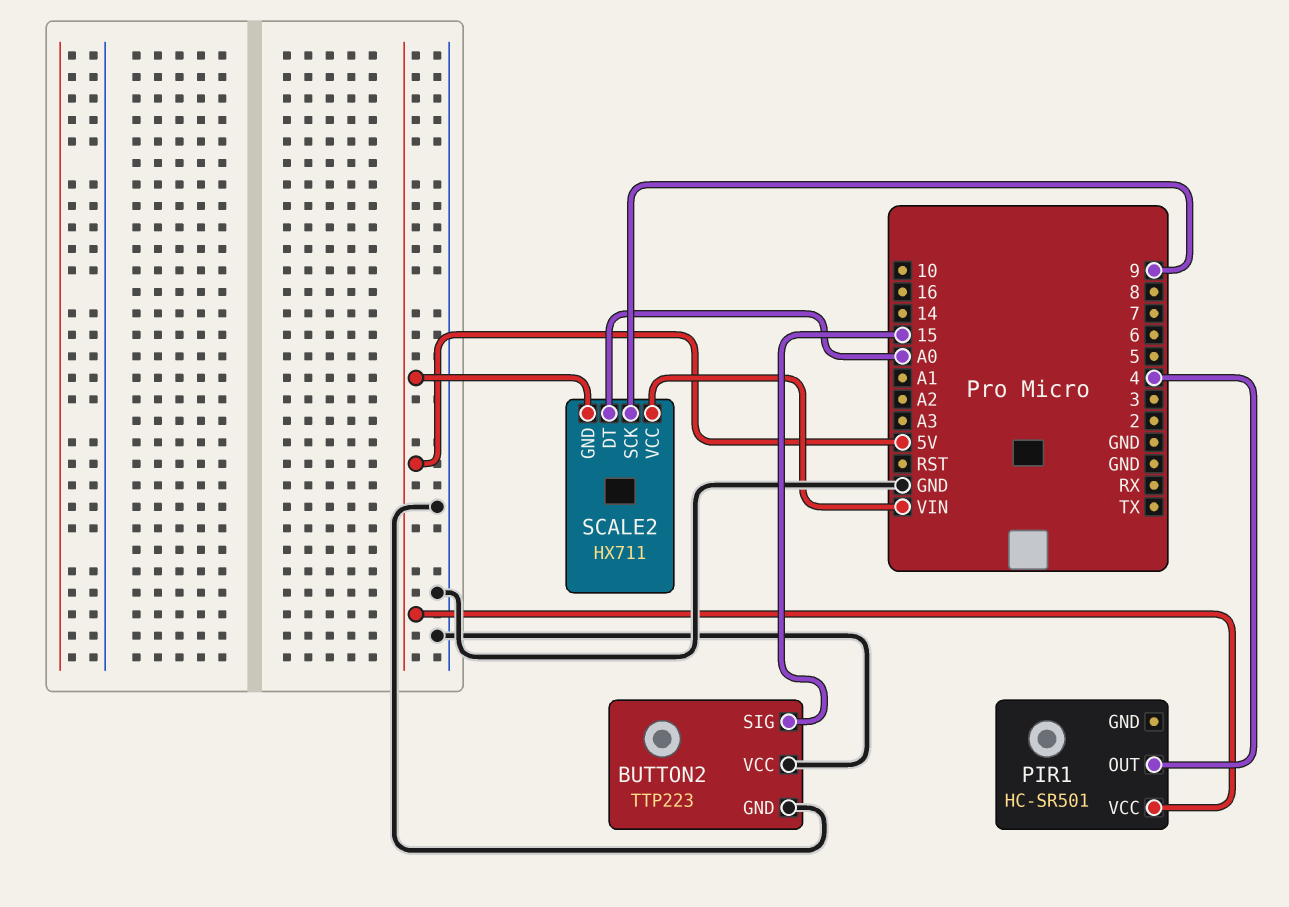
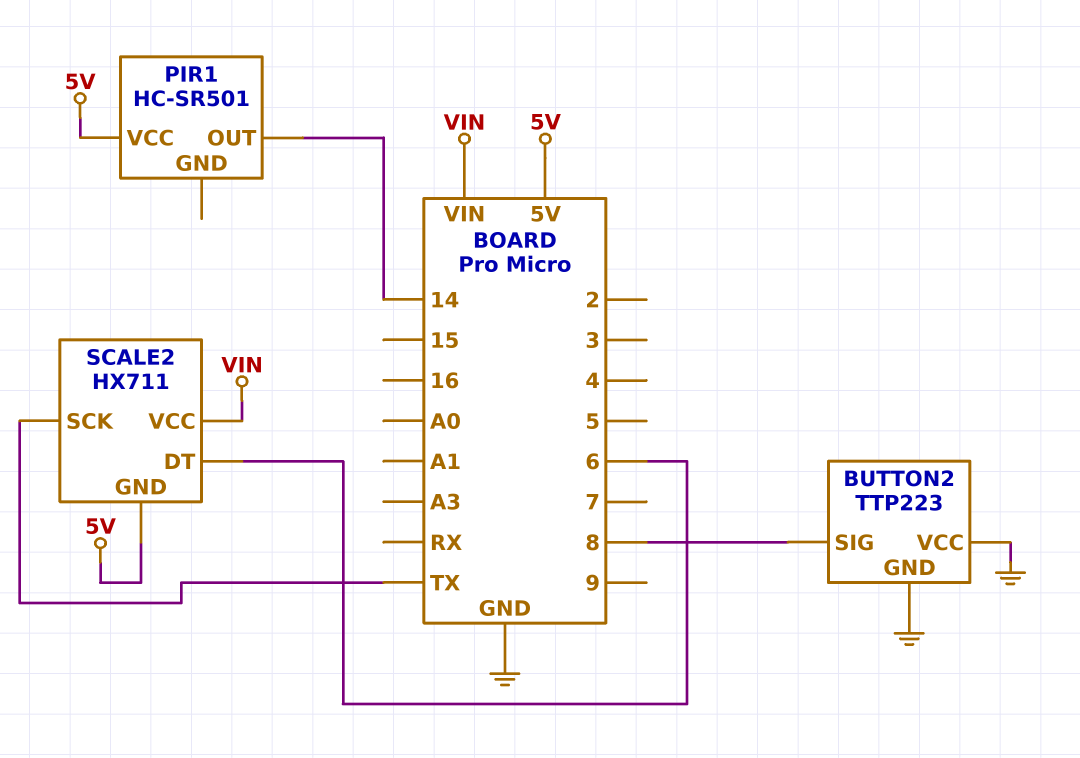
BUTTON2 pin SIG: 15 -> 8
PIR1 pin OUT: 4 -> 14
SCALE2 pin DT: A0 -> 6
SCALE2 pin SCK: 9 -> TX

